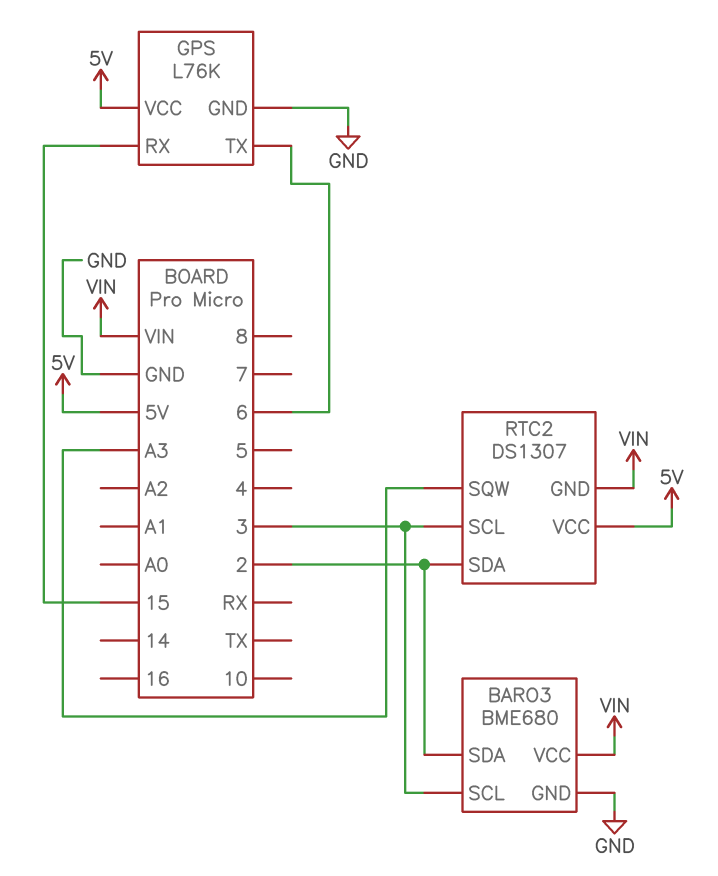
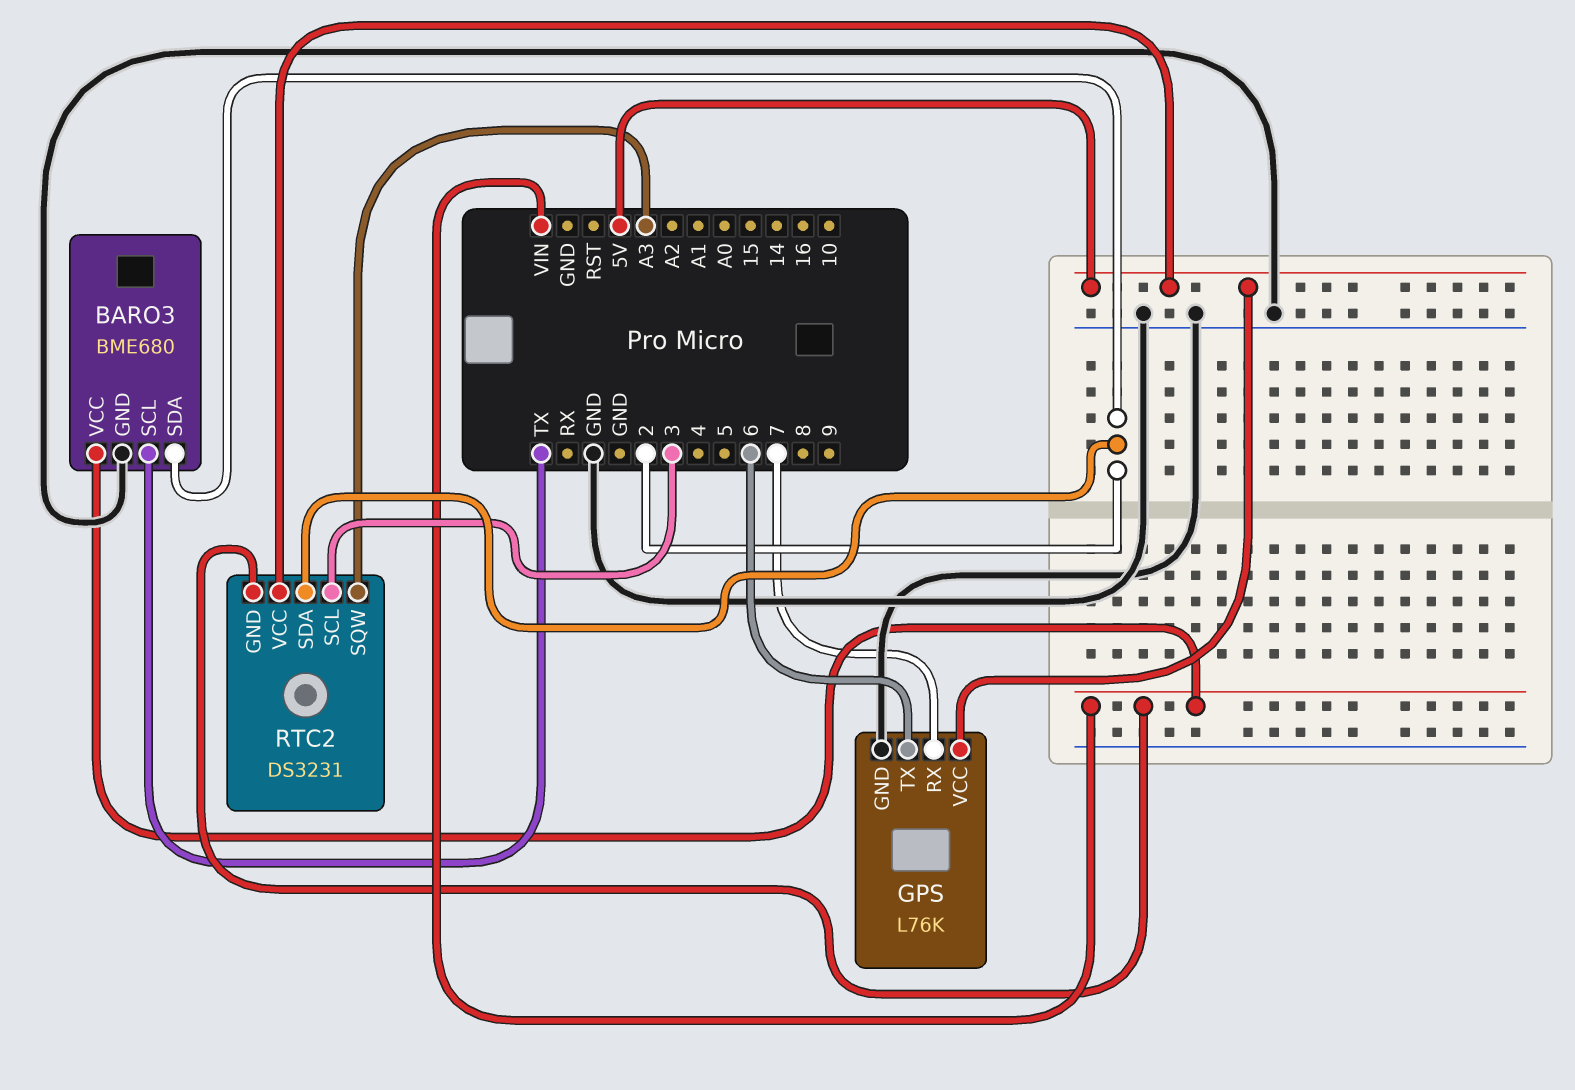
BARO3 pin SCL: 3 -> TX
GPS pin RX: 15 -> 7
RTC2: DS1307 -> DS3231

